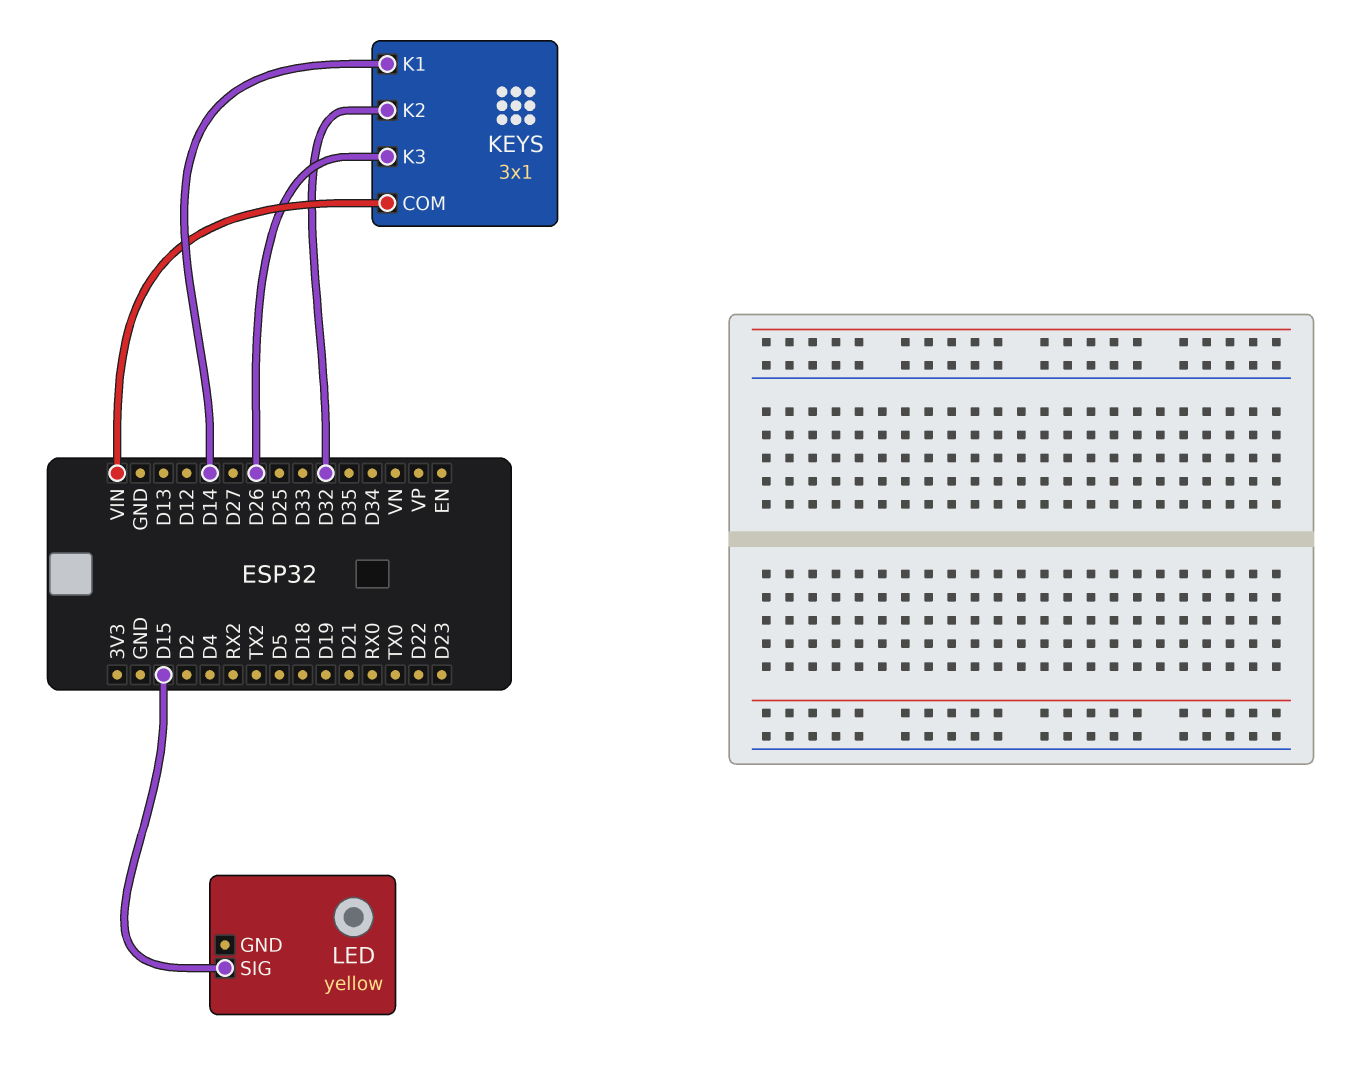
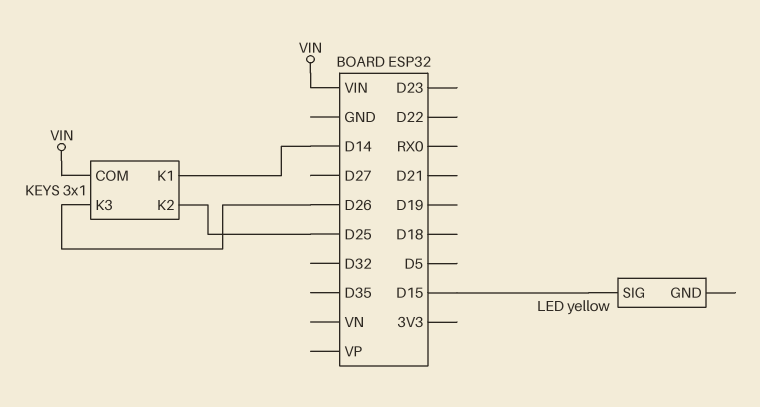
KEYS pin K2: D32 -> D25

